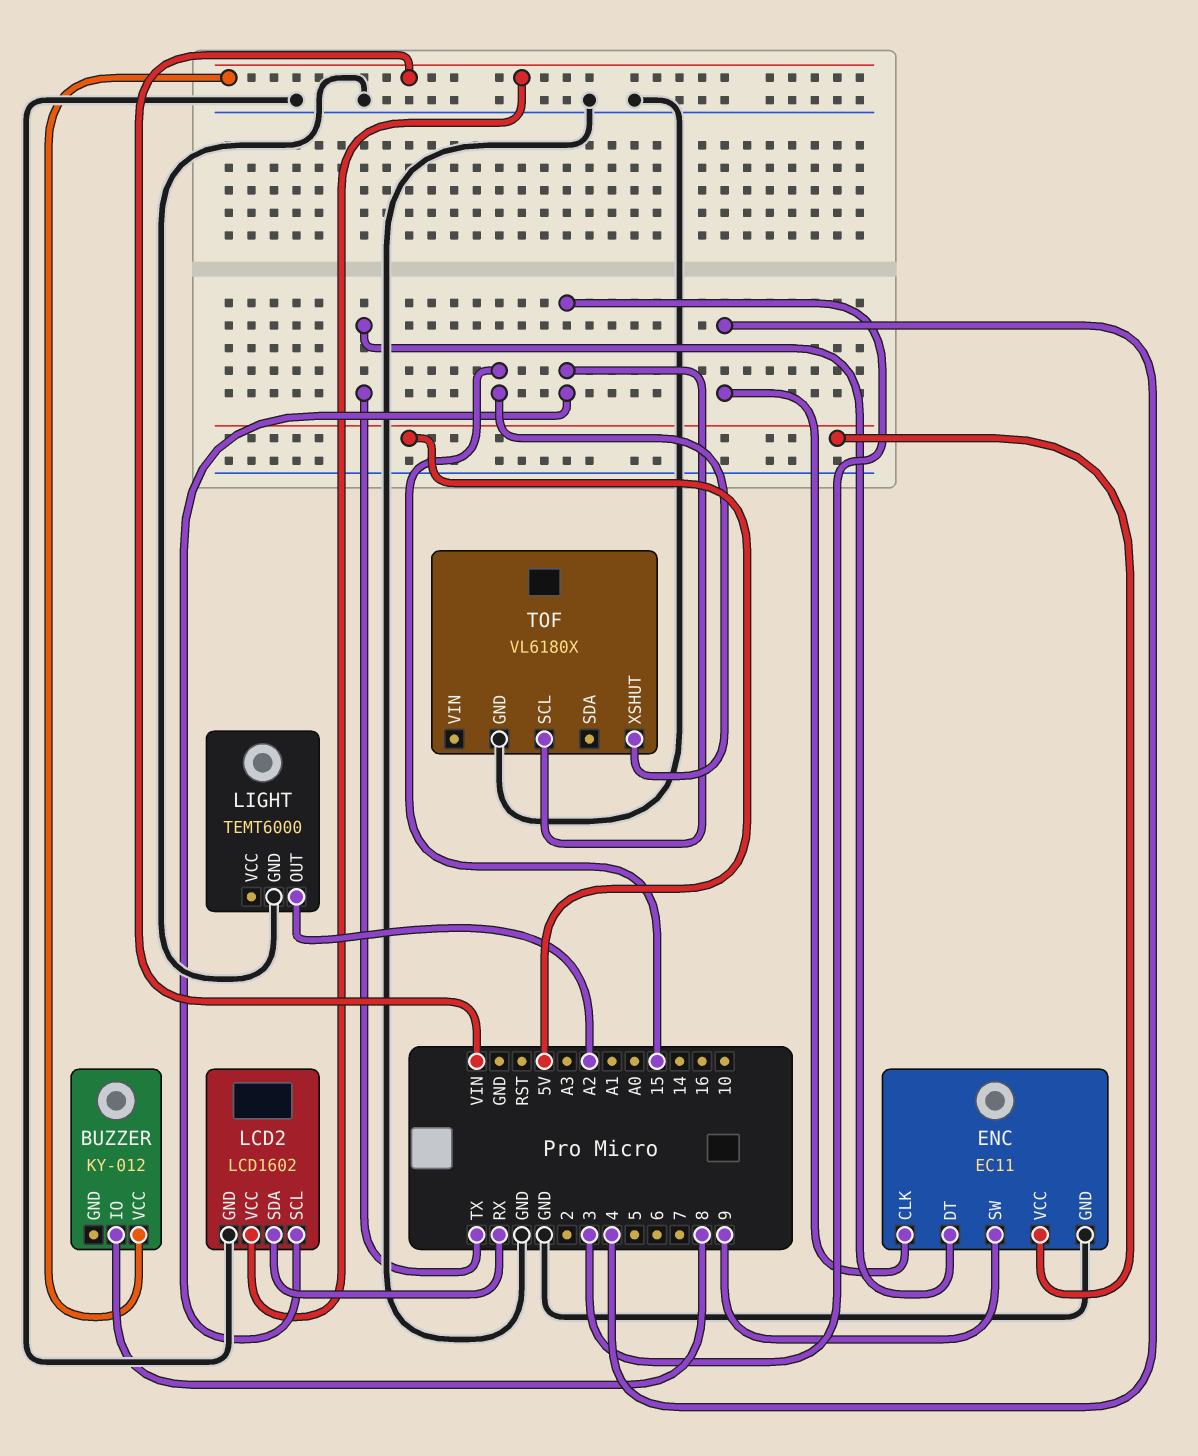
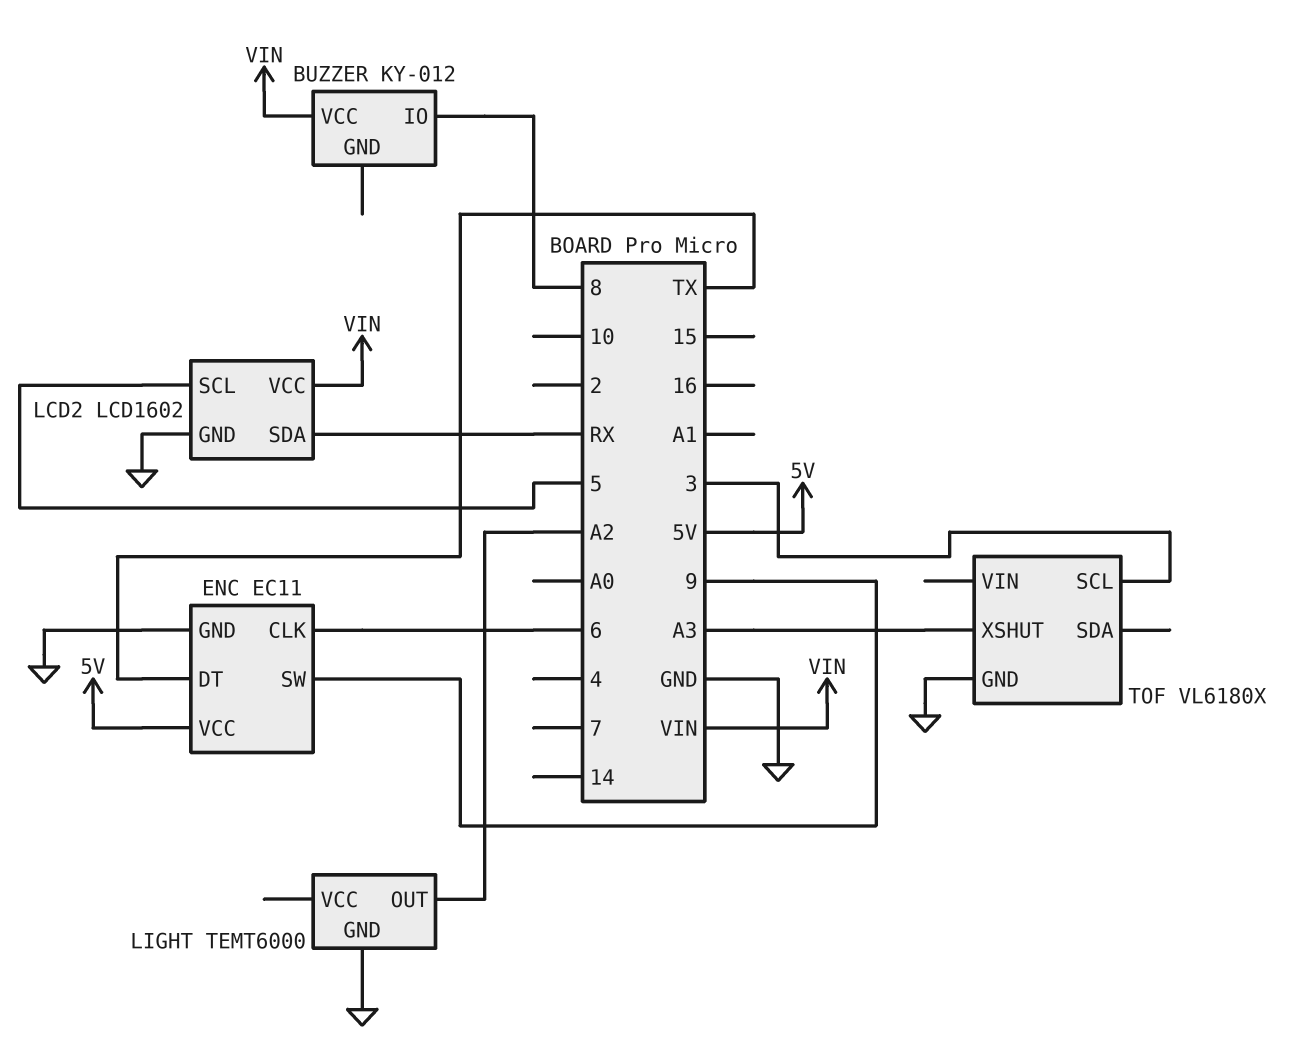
ENC pin CLK: 4 -> 6
LCD2 pin SCL: 3 -> 5
TOF pin XSHUT: 15 -> A3

